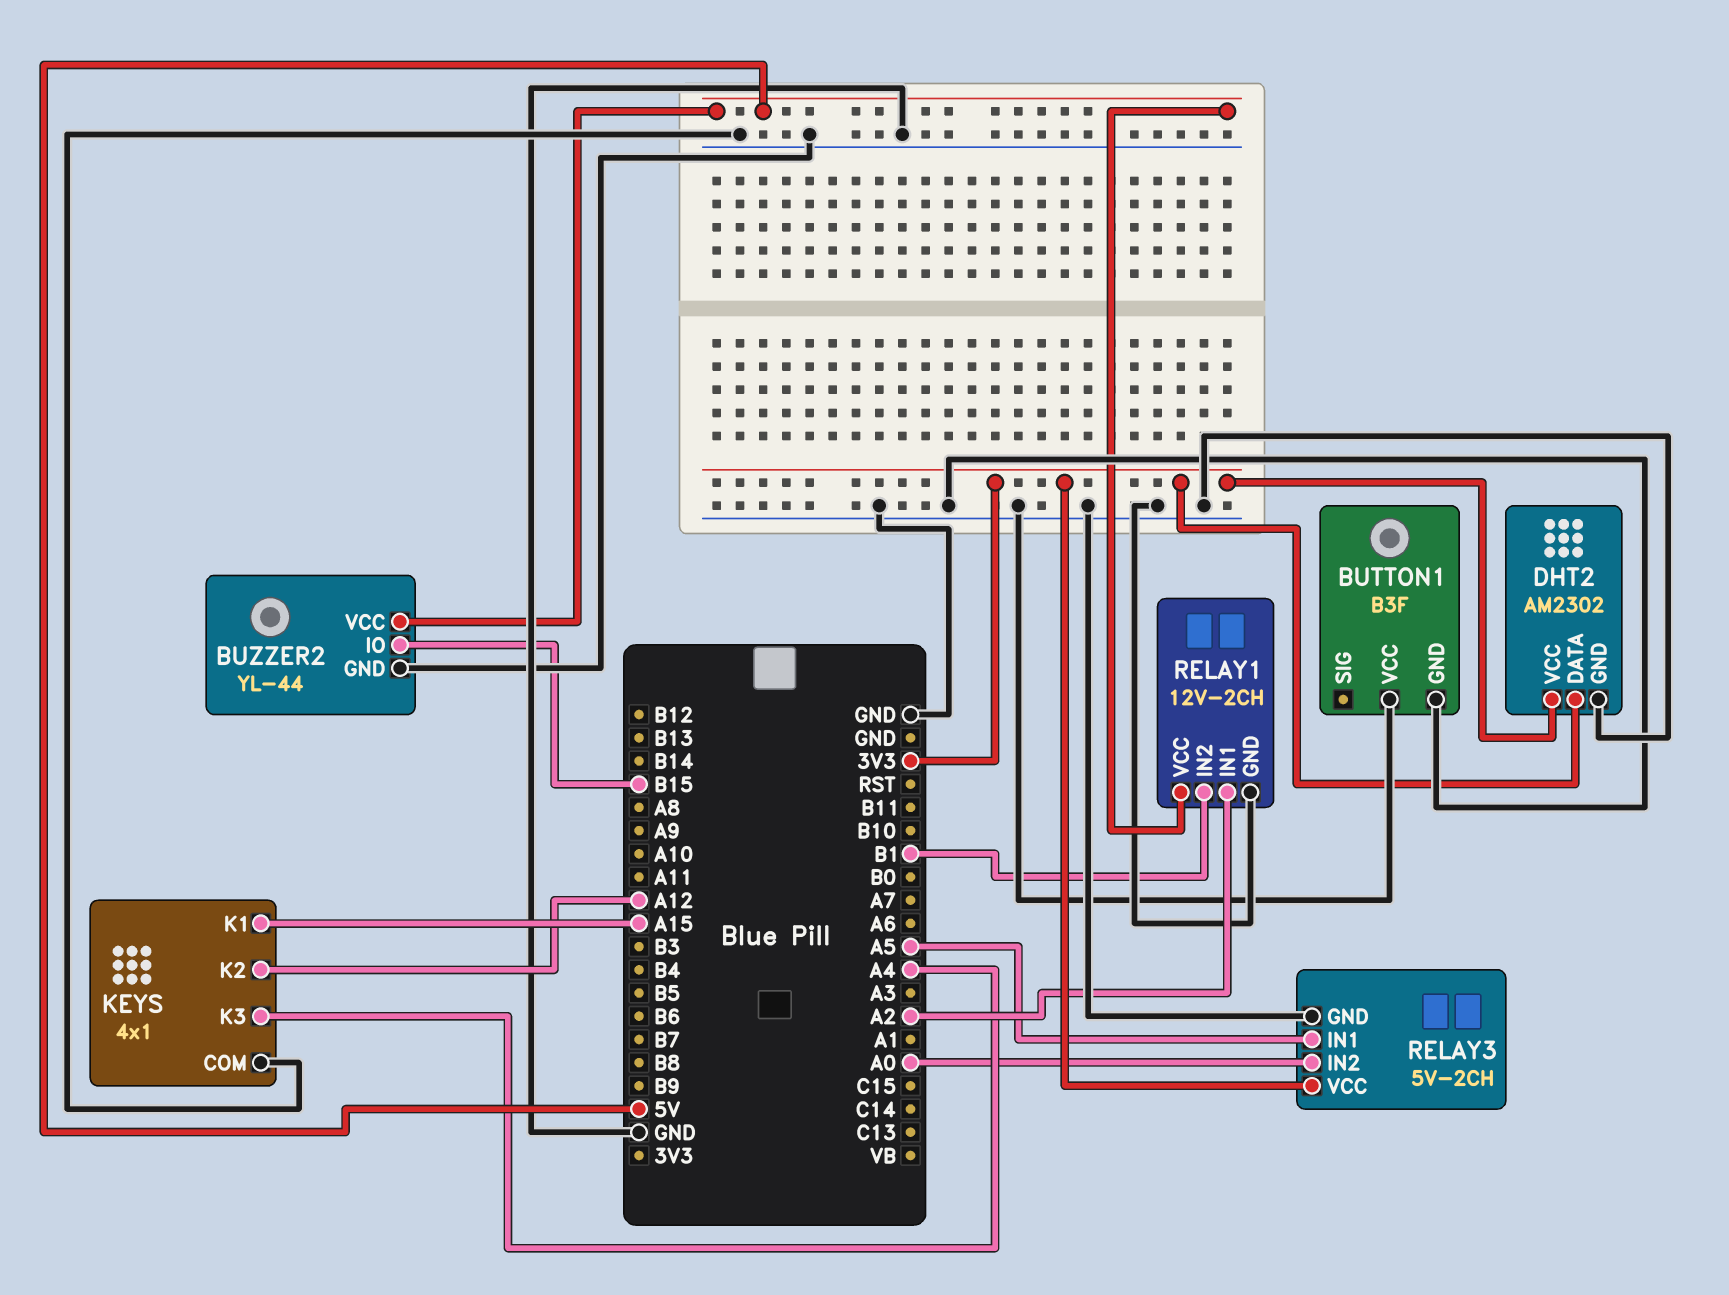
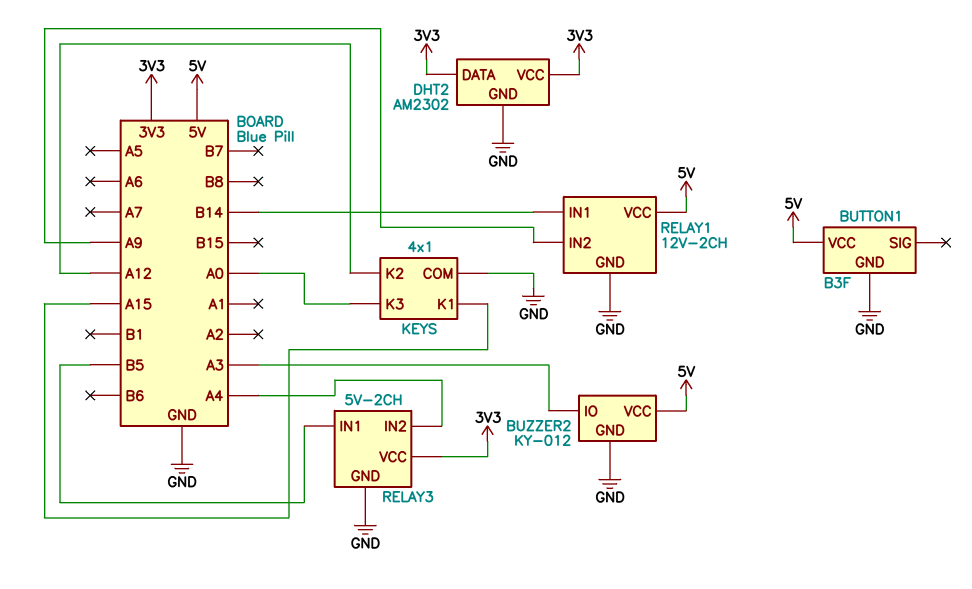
BUTTON1 pin VCC: GND -> 5V
BUZZER2: YL-44 -> KY-012
BUZZER2 pin IO: B15 -> A3
KEYS pin K3: A4 -> A0
RELAY1 pin IN1: A2 -> B14
RELAY1 pin IN2: B1 -> A9
RELAY3 pin IN1: A5 -> B5
RELAY3 pin IN2: A0 -> A4

